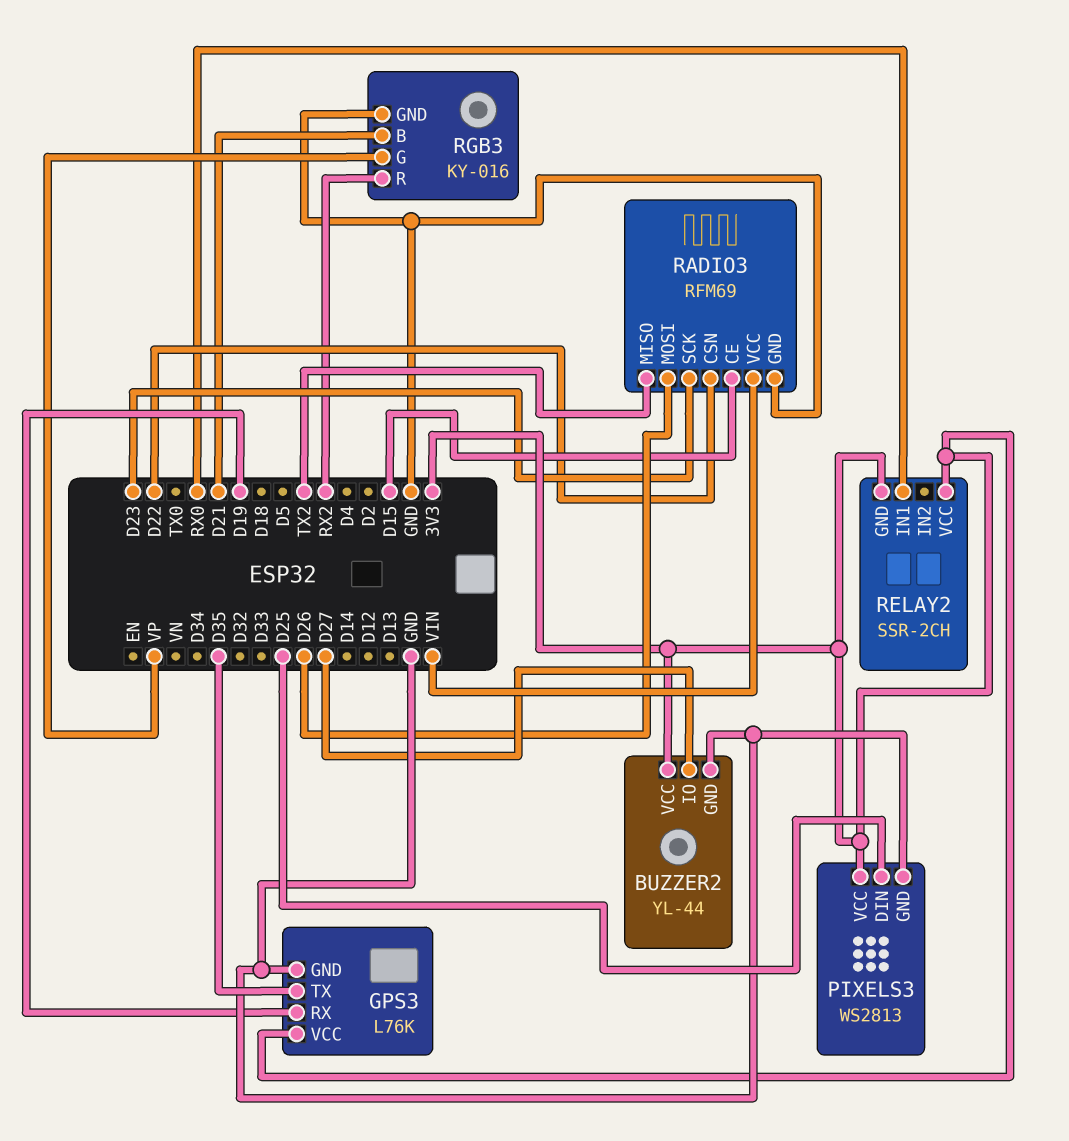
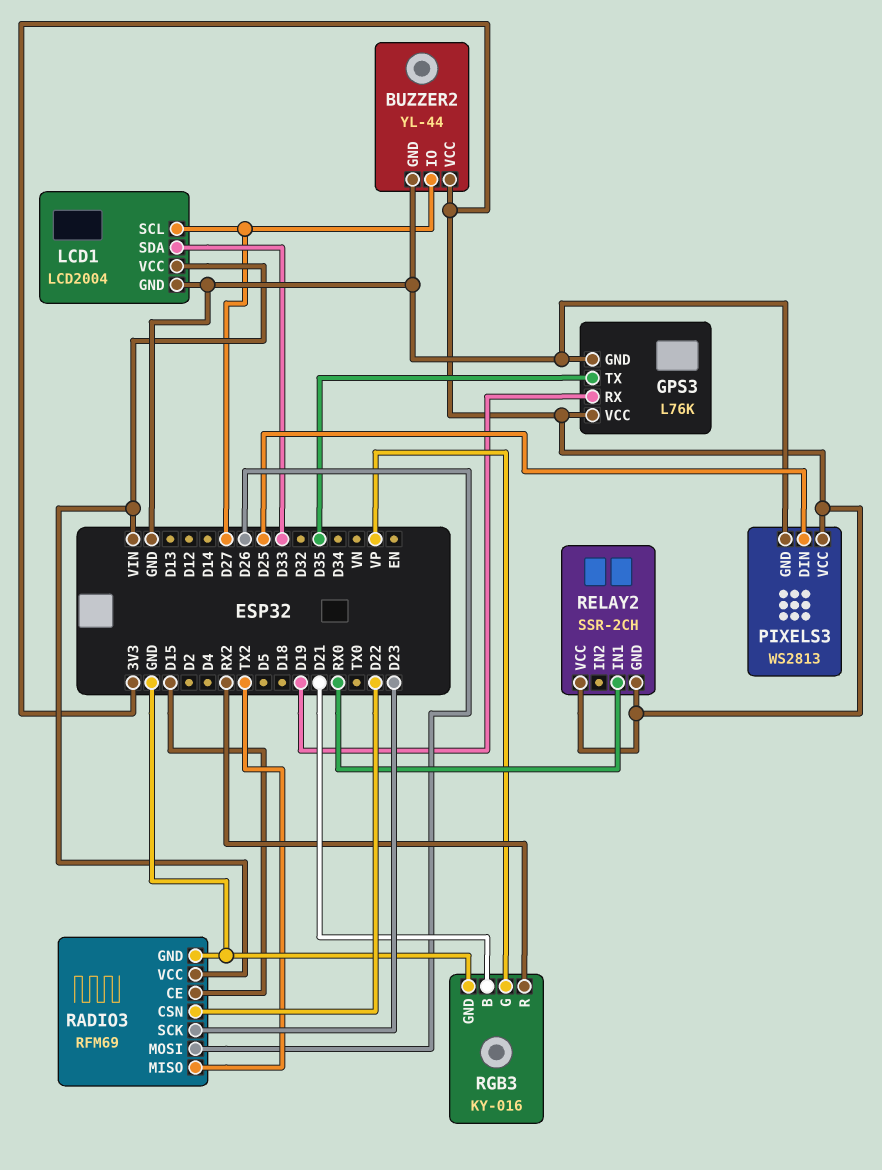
LCD1: none -> LCD2004
LCD1 pin GND: none -> GND
LCD1 pin SCL: none -> D27
LCD1 pin SDA: none -> D33
LCD1 pin VCC: none -> VIN

